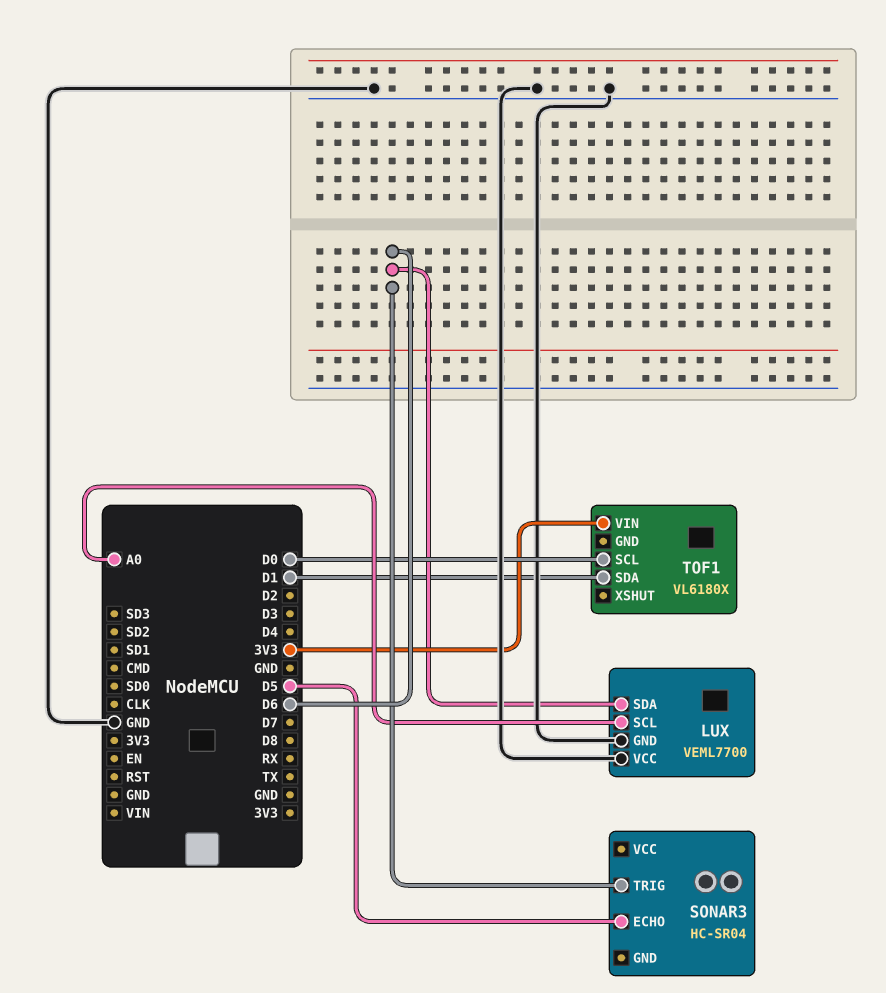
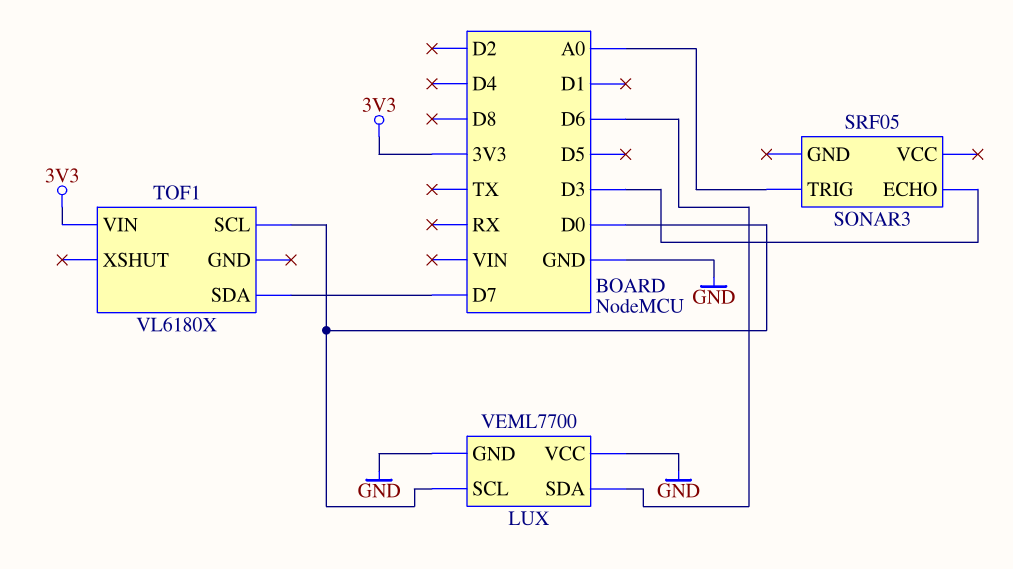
LUX pin SCL: A0 -> D0
SONAR3: HC-SR04 -> SRF05
SONAR3 pin ECHO: D5 -> D3
SONAR3 pin TRIG: D6 -> A0
TOF1 pin SDA: D1 -> D7

